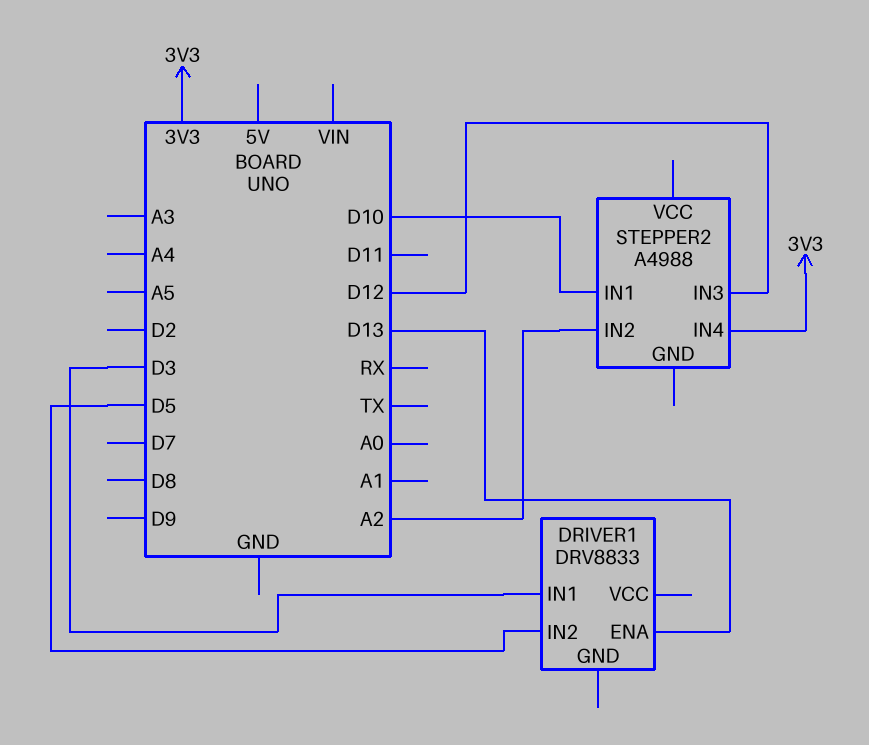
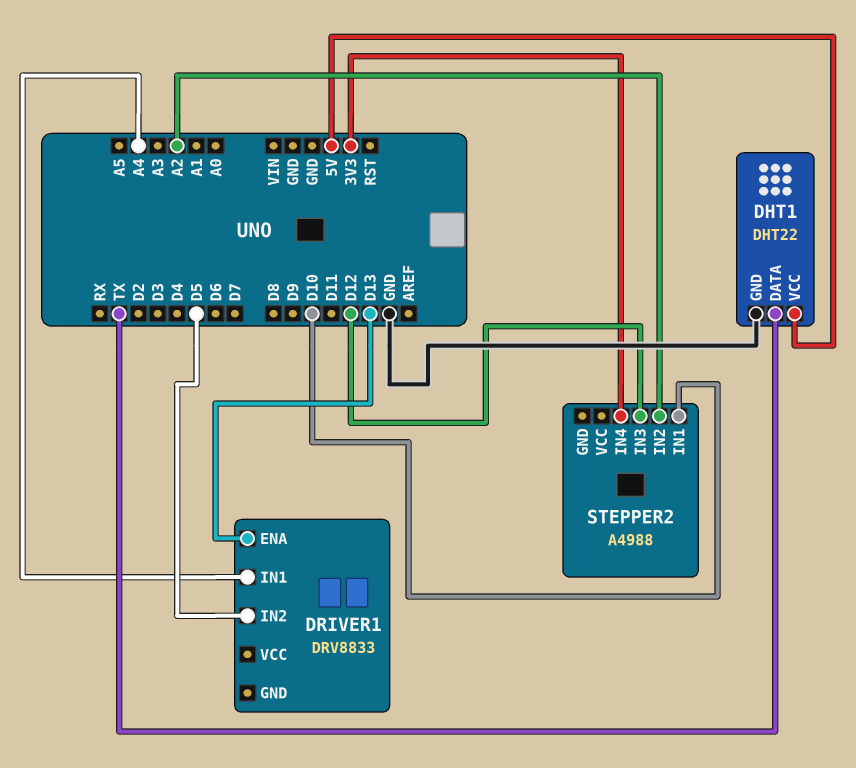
DHT1: none -> DHT22
DHT1 pin DATA: none -> TX
DHT1 pin GND: none -> GND
DHT1 pin VCC: none -> 5V
DRIVER1 pin IN1: D3 -> A4

